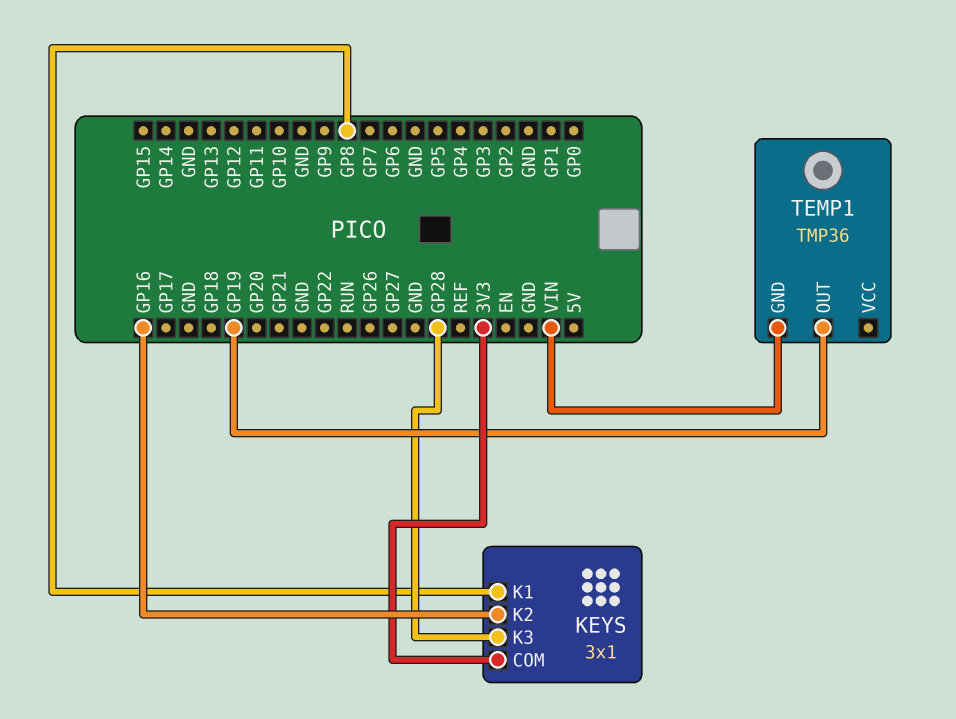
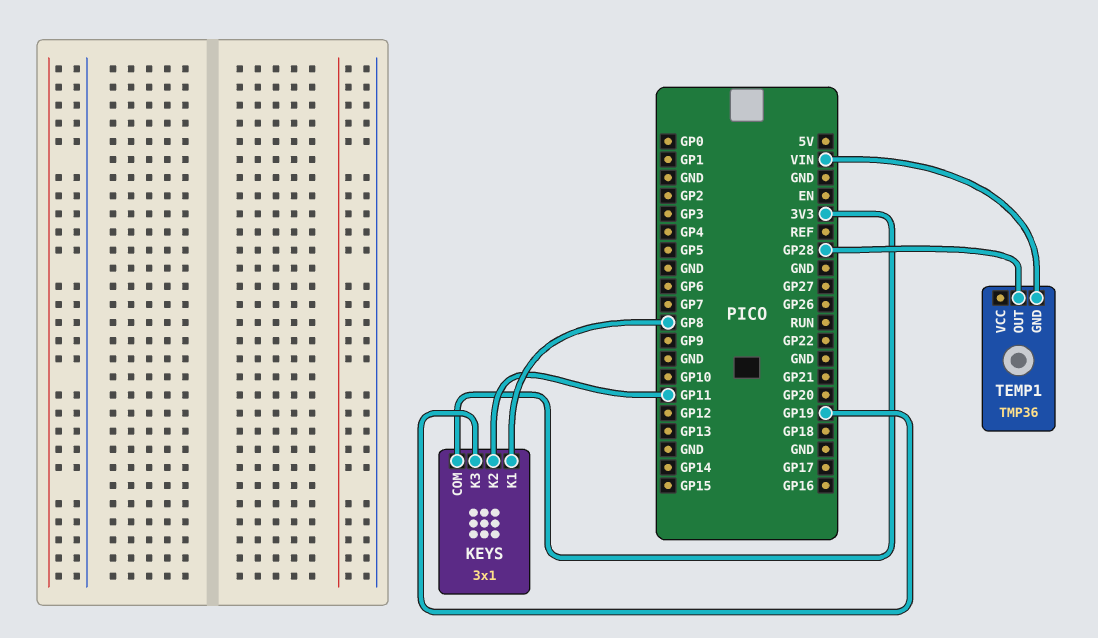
KEYS pin K2: GP16 -> GP11
KEYS pin K3: GP28 -> GP19
TEMP1 pin OUT: GP19 -> GP28

